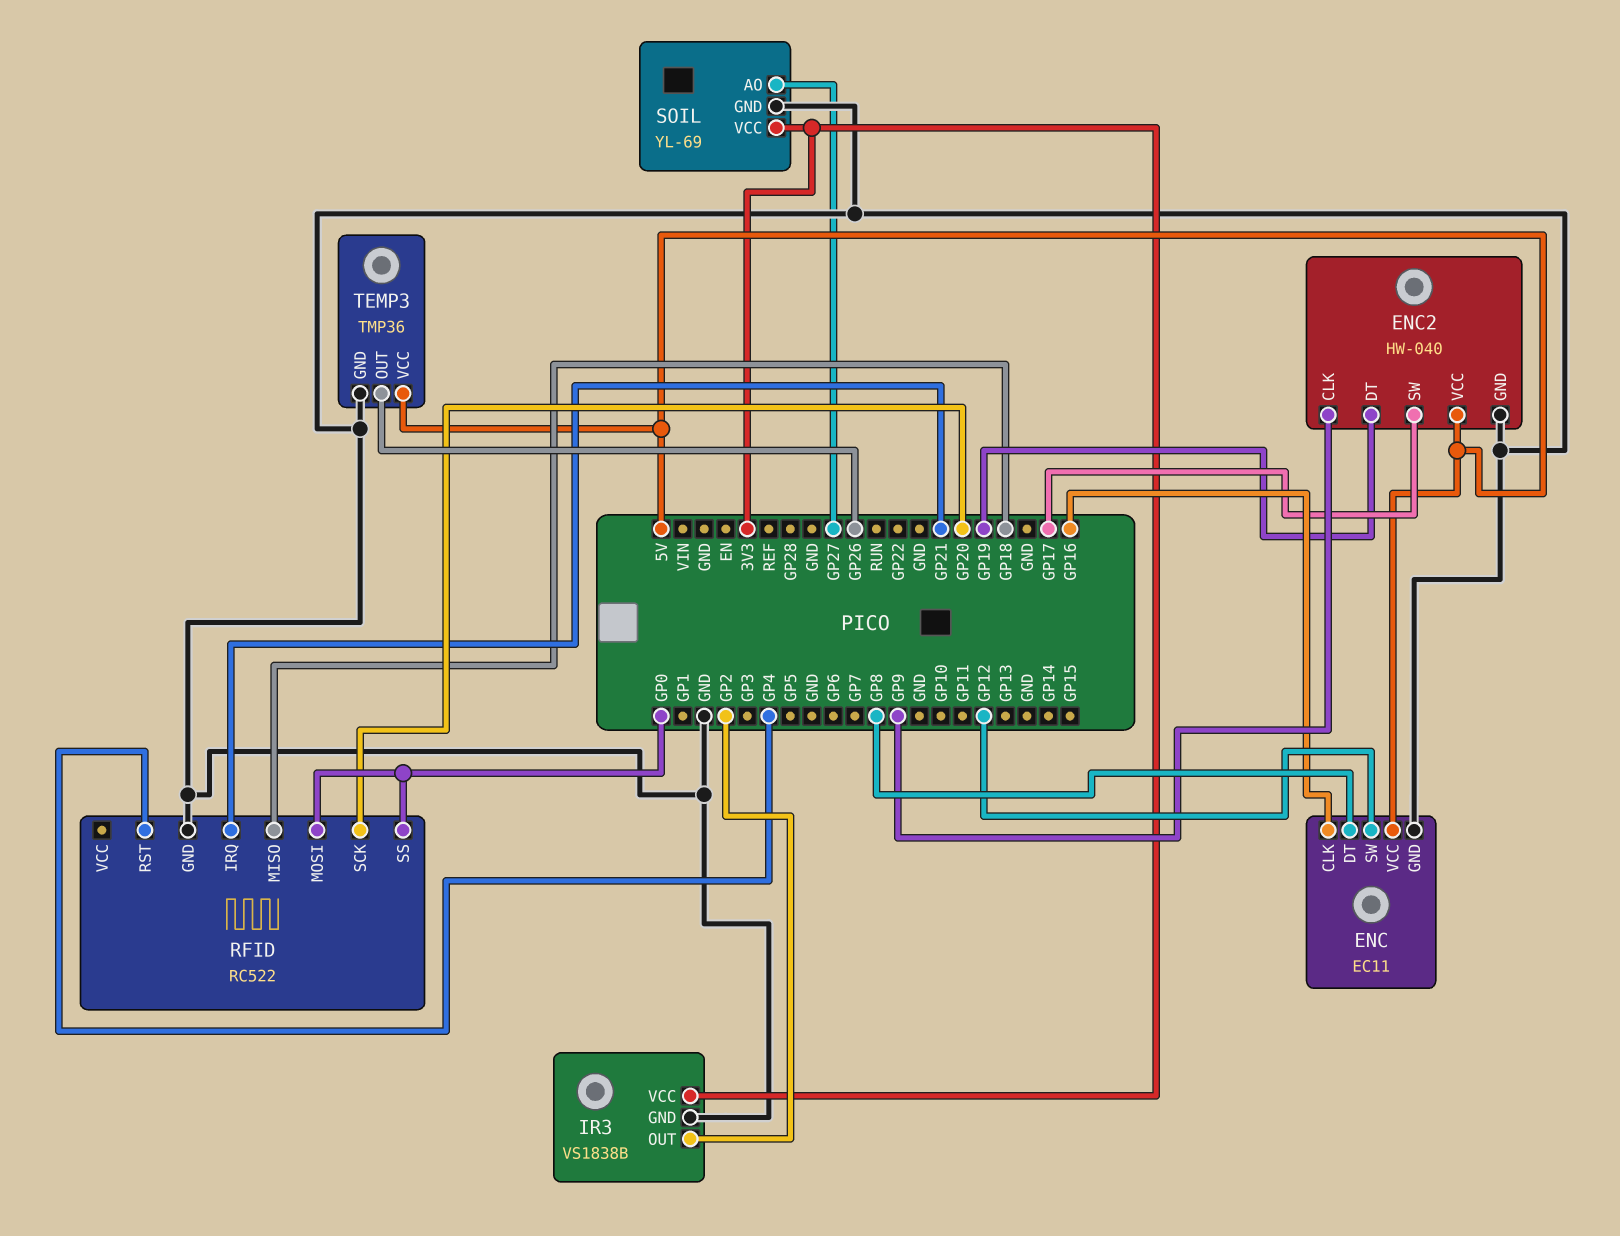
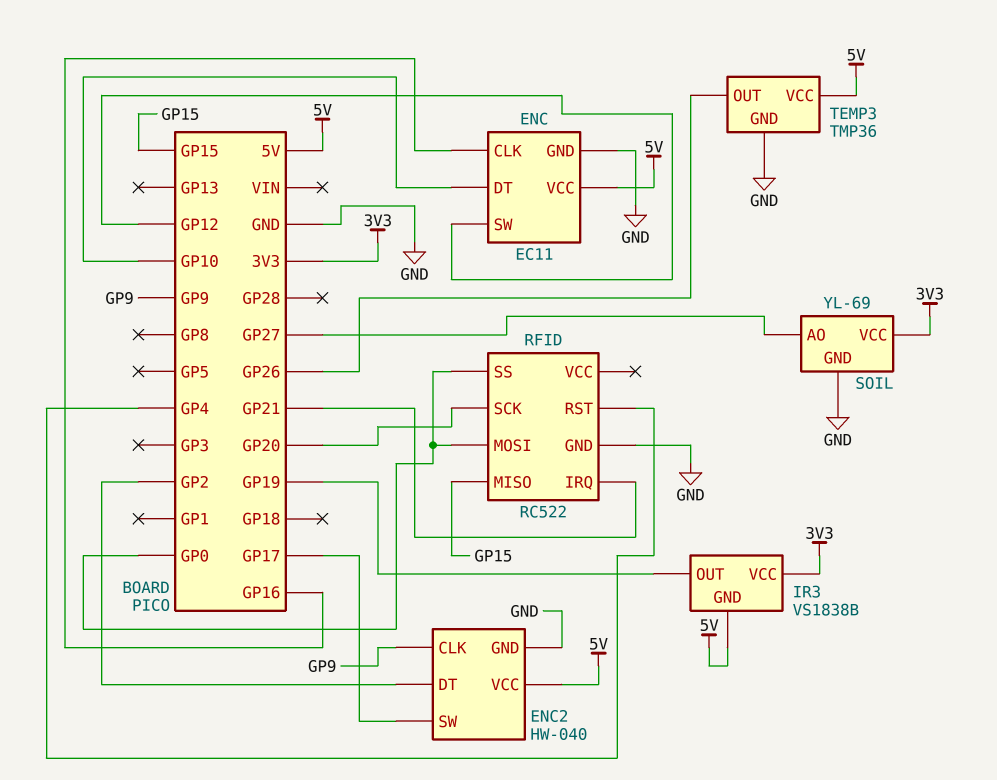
ENC pin DT: GP8 -> GP10
ENC2 pin DT: GP19 -> GP2
IR3 pin GND: GND -> 5V
IR3 pin OUT: GP2 -> GP19
RFID pin MISO: GP18 -> GP15

